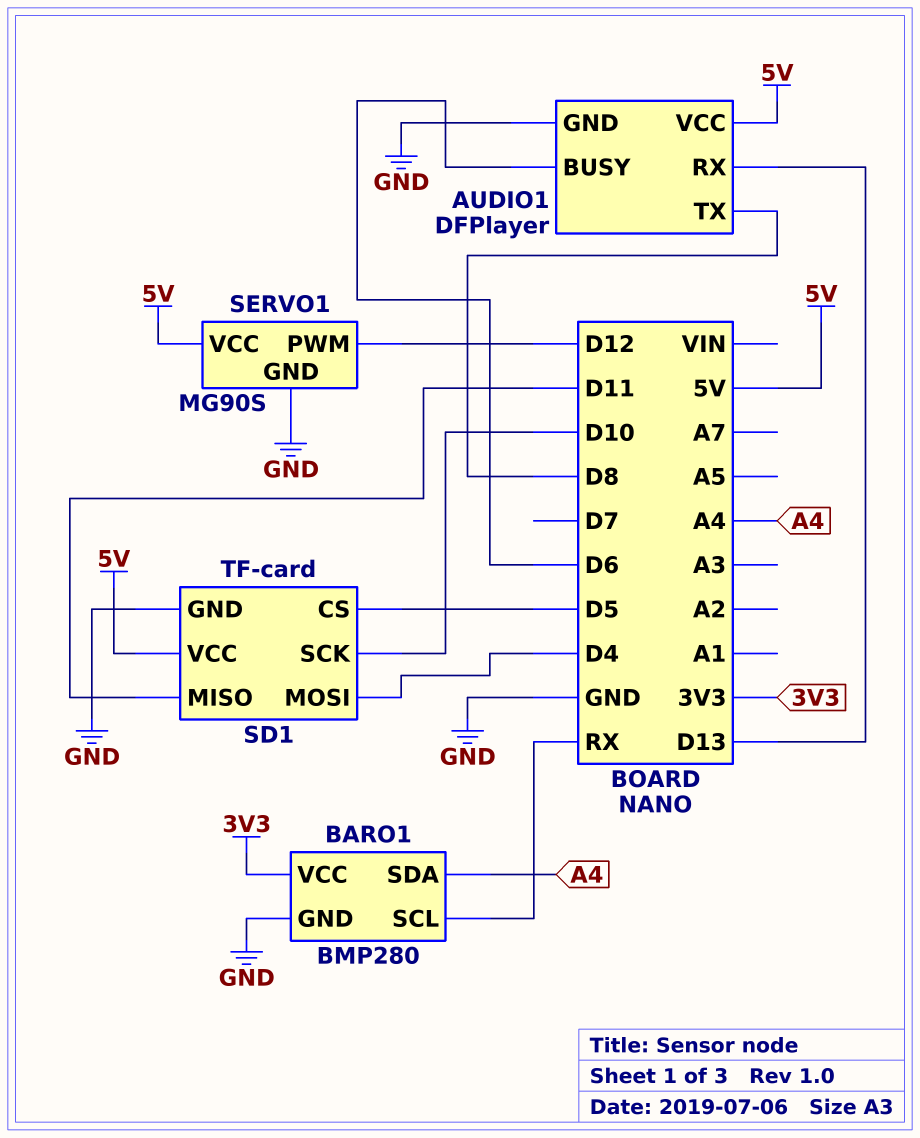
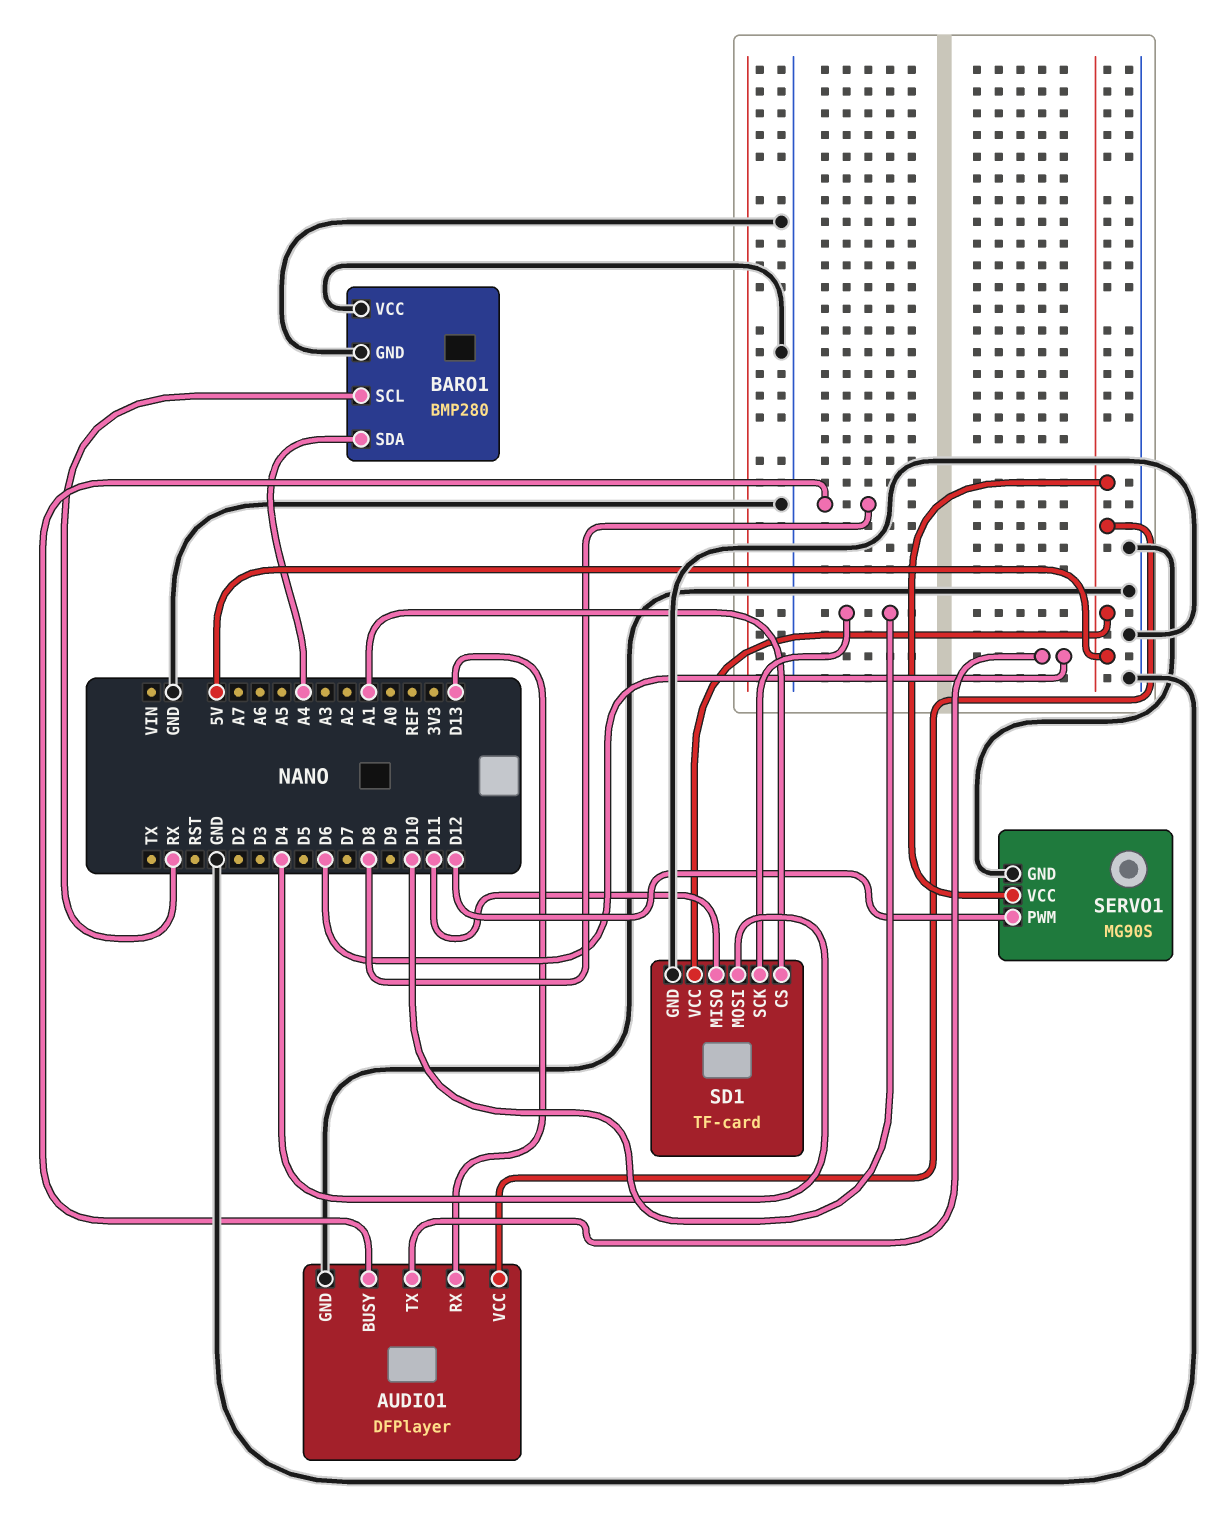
AUDIO1 pin BUSY: D6 -> D8
AUDIO1 pin TX: D8 -> D6
BARO1 pin VCC: 3V3 -> GND
SD1 pin CS: D5 -> A1

